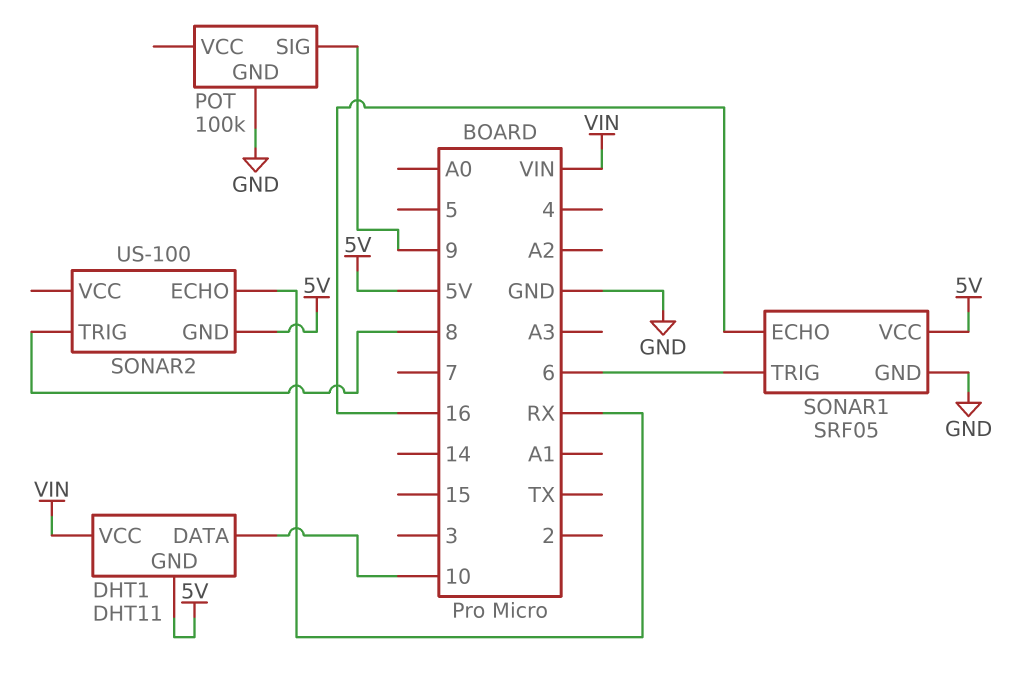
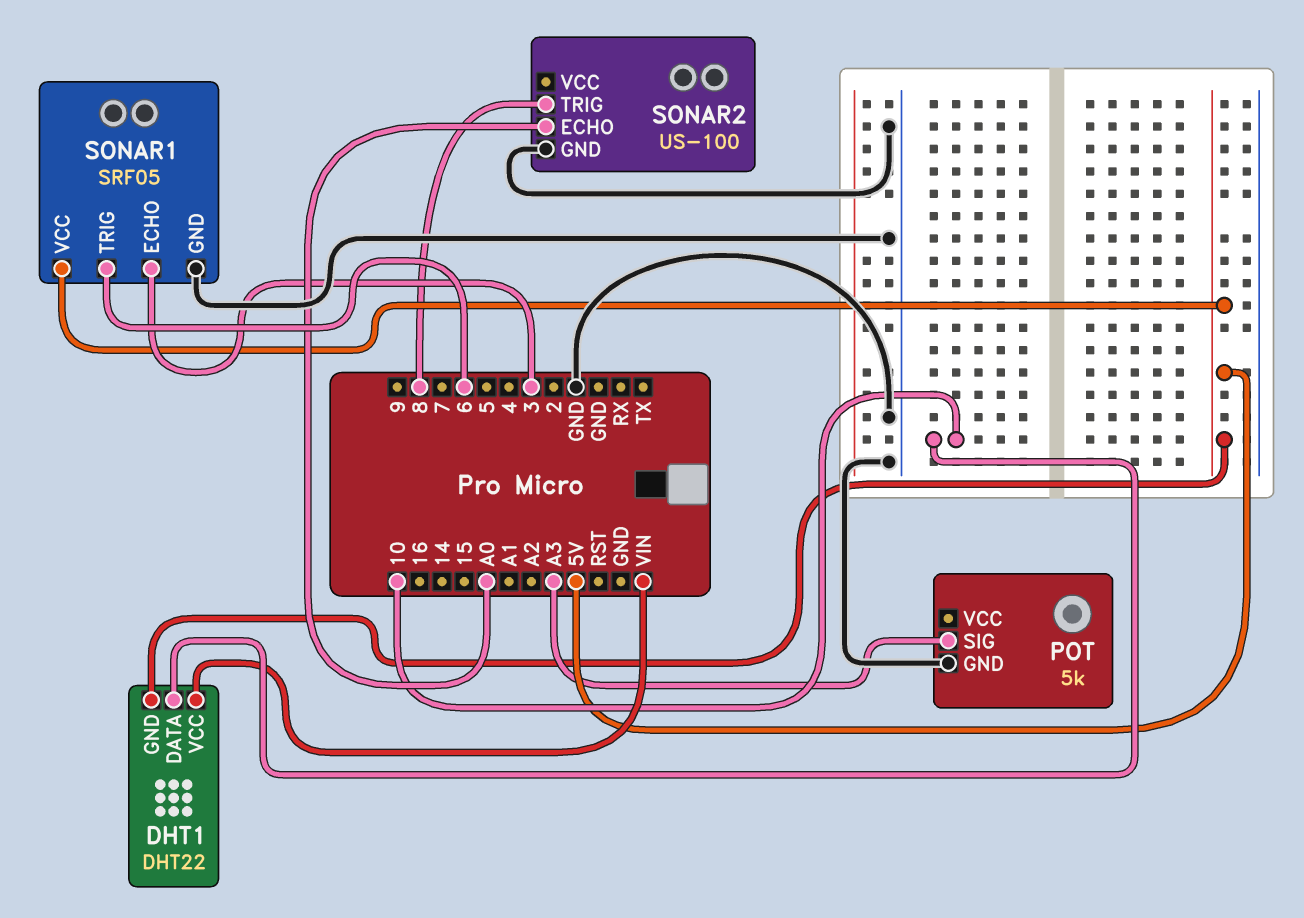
DHT1: DHT11 -> DHT22
POT: 100k -> 5k
POT pin SIG: 9 -> A3
SONAR1 pin ECHO: 16 -> 3
SONAR2 pin ECHO: RX -> A0
SONAR2 pin GND: 5V -> GND

